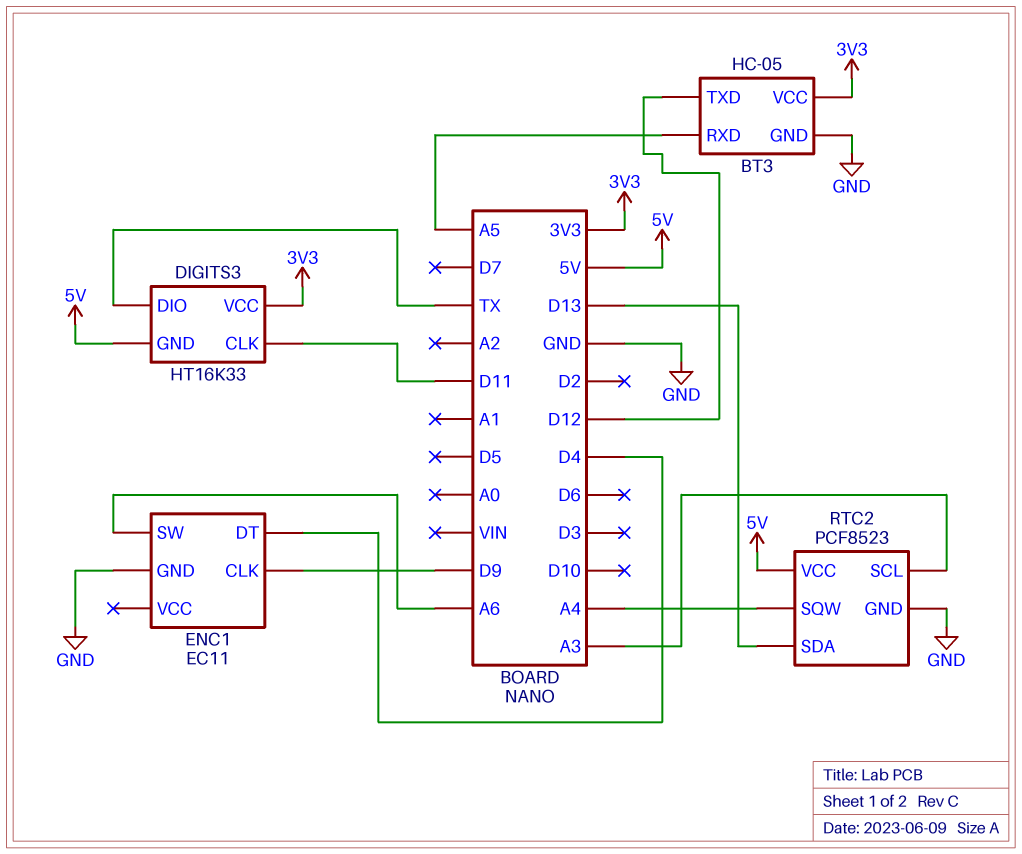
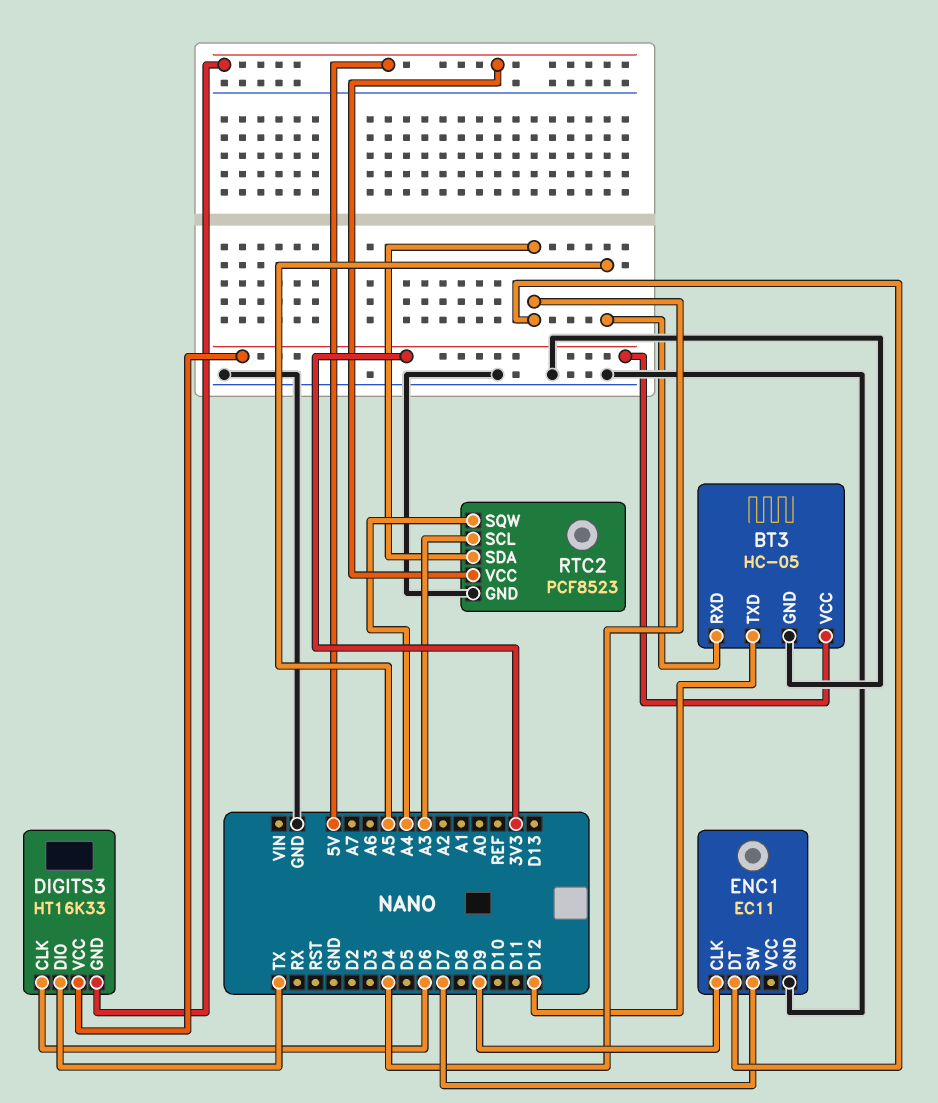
DIGITS3 pin CLK: D11 -> D6
ENC1 pin SW: A6 -> D7
RTC2 pin SDA: D13 -> D4

